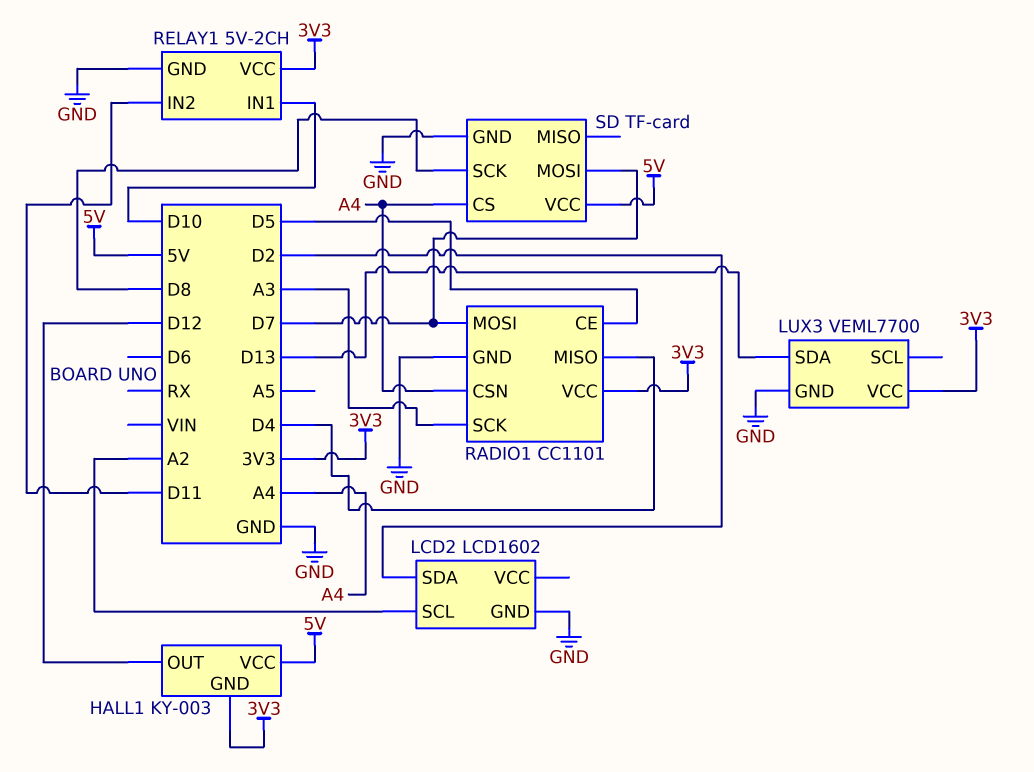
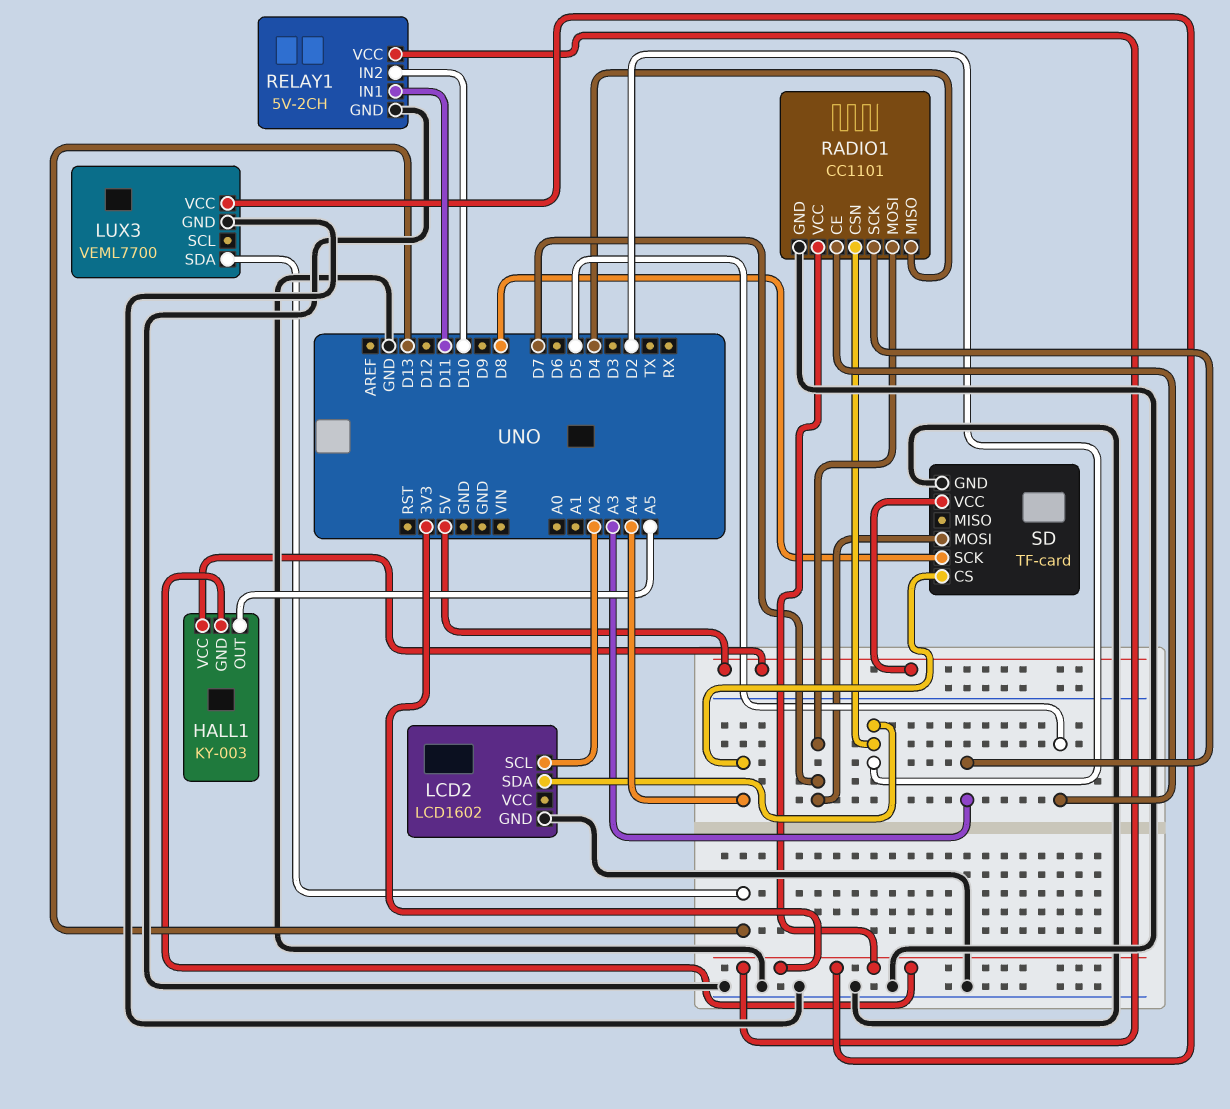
HALL1 pin OUT: D12 -> A5
RADIO1 pin CSN: A4 -> D2
RELAY1 pin IN1: D10 -> D11
RELAY1 pin IN2: D11 -> D10

